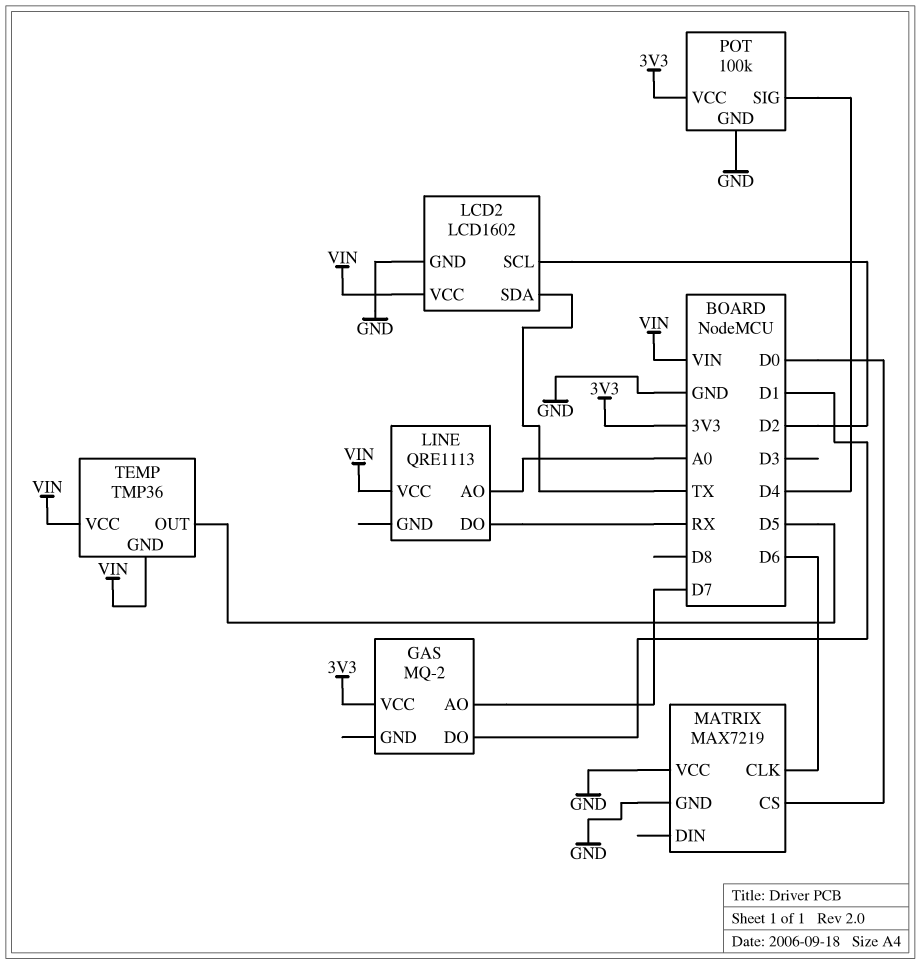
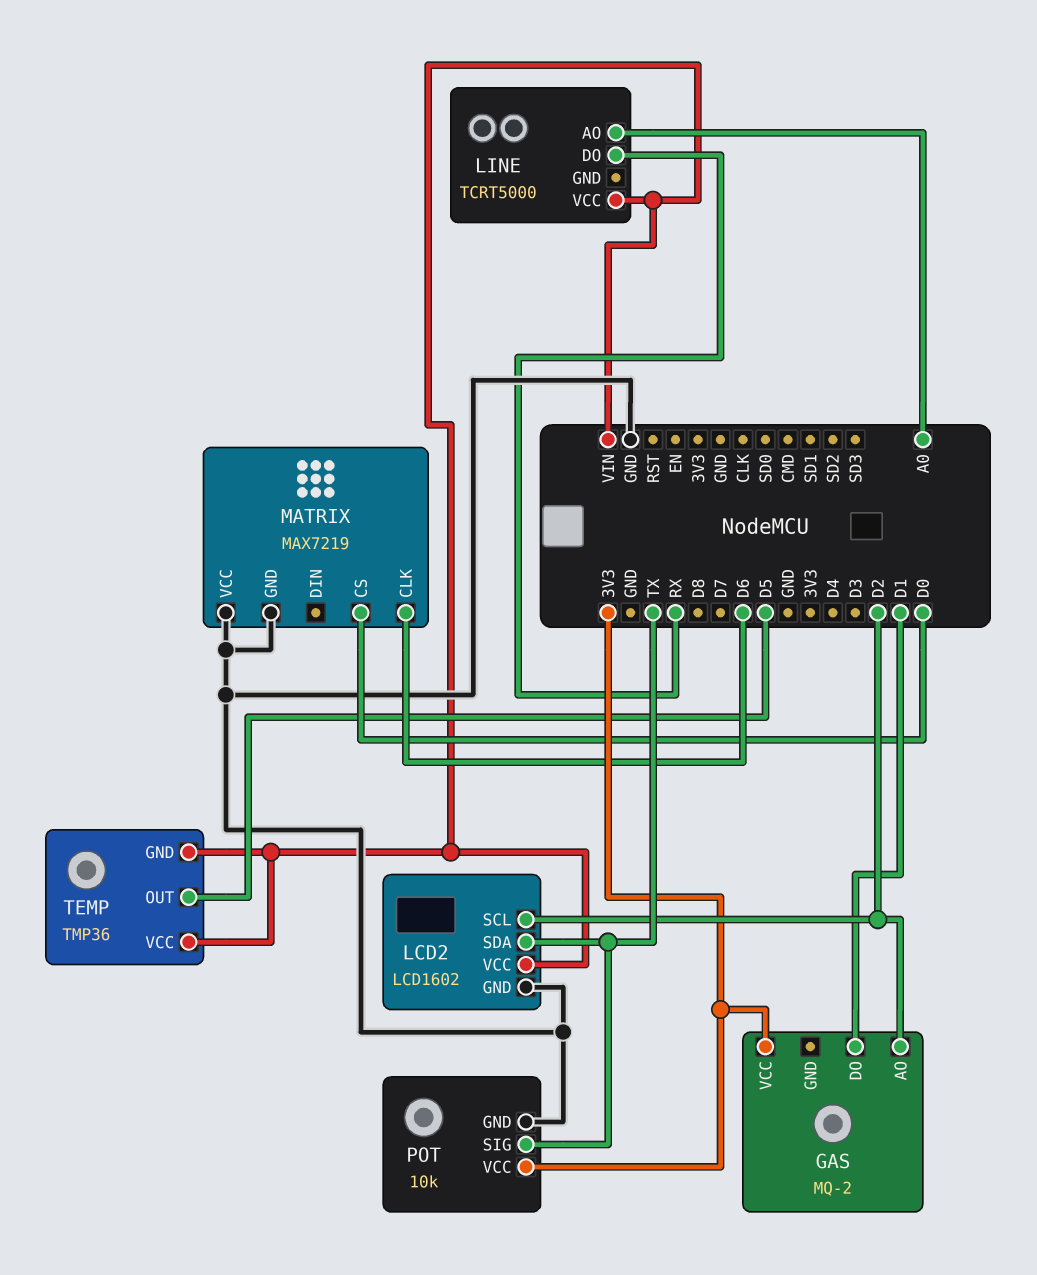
GAS pin AO: D7 -> D2
LINE: QRE1113 -> TCRT5000
POT: 100k -> 10k
POT pin SIG: D4 -> TX

